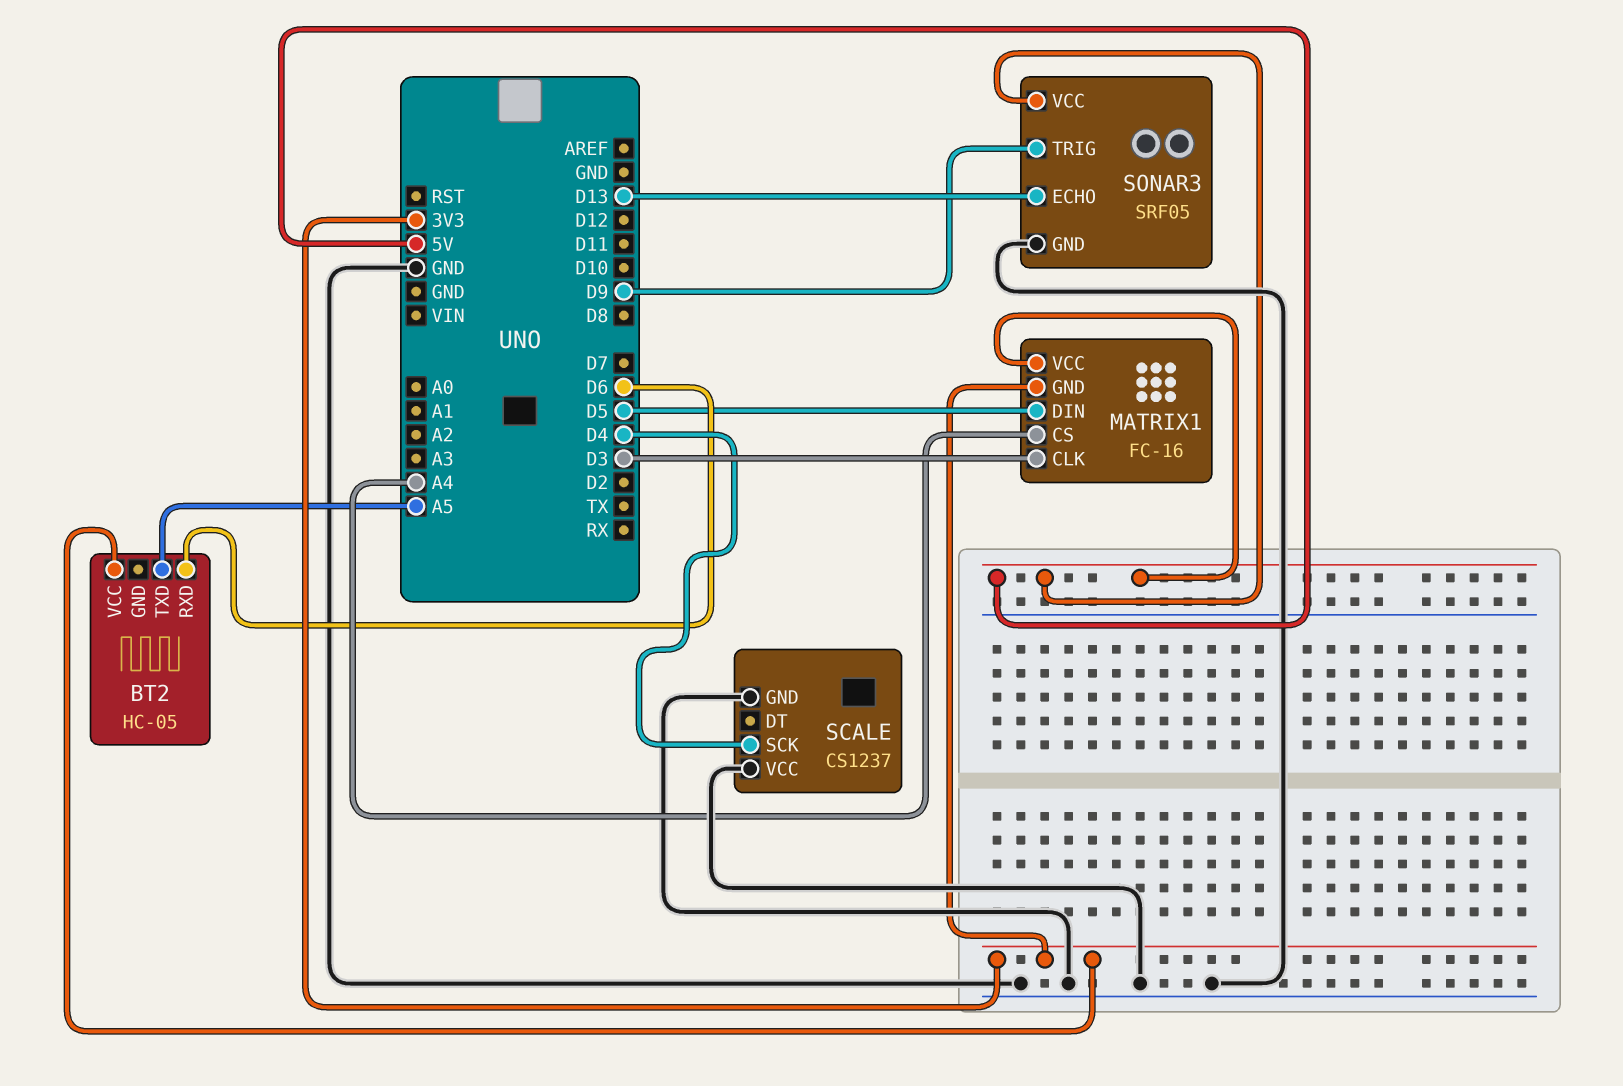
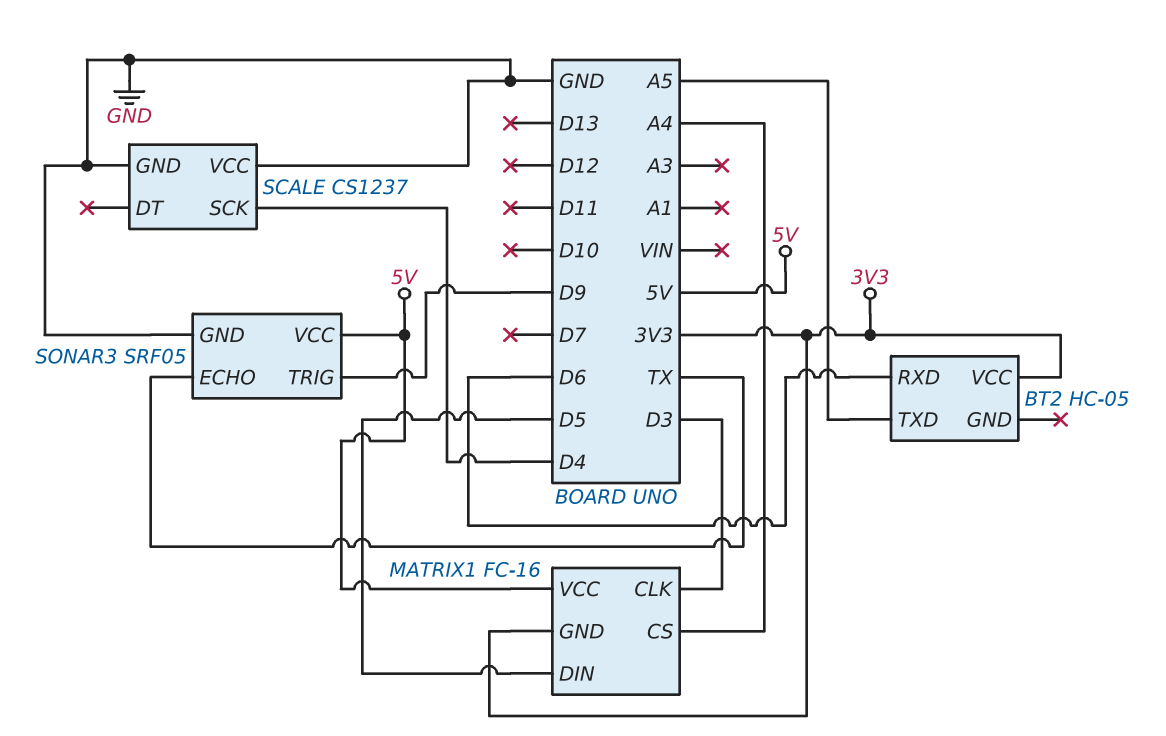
SONAR3 pin ECHO: D13 -> TX

